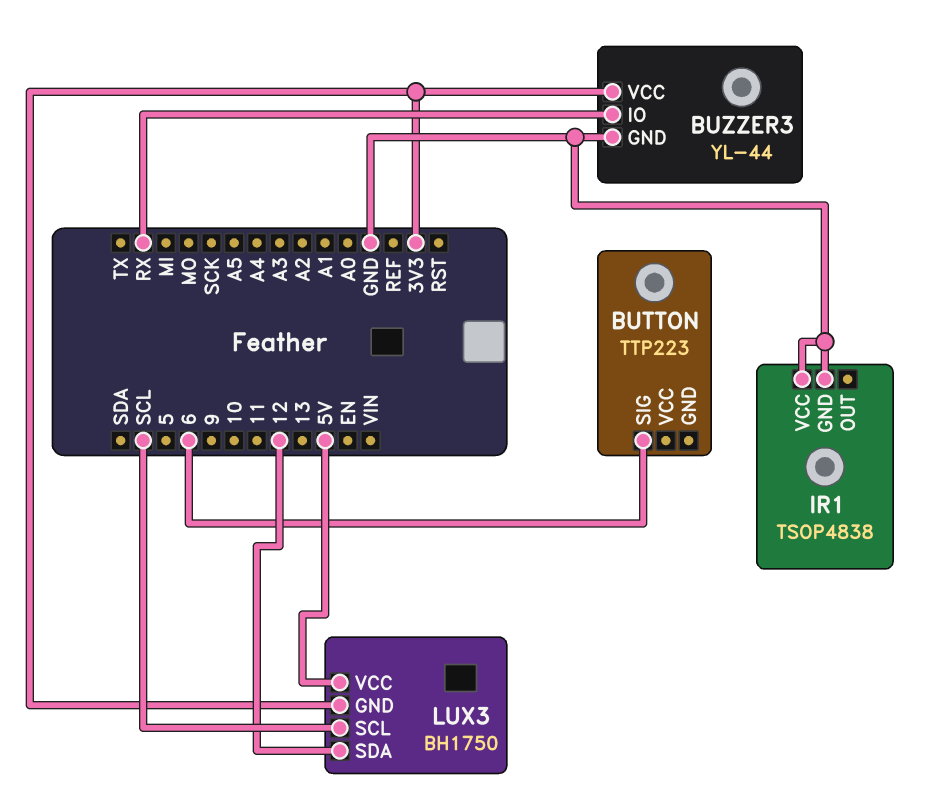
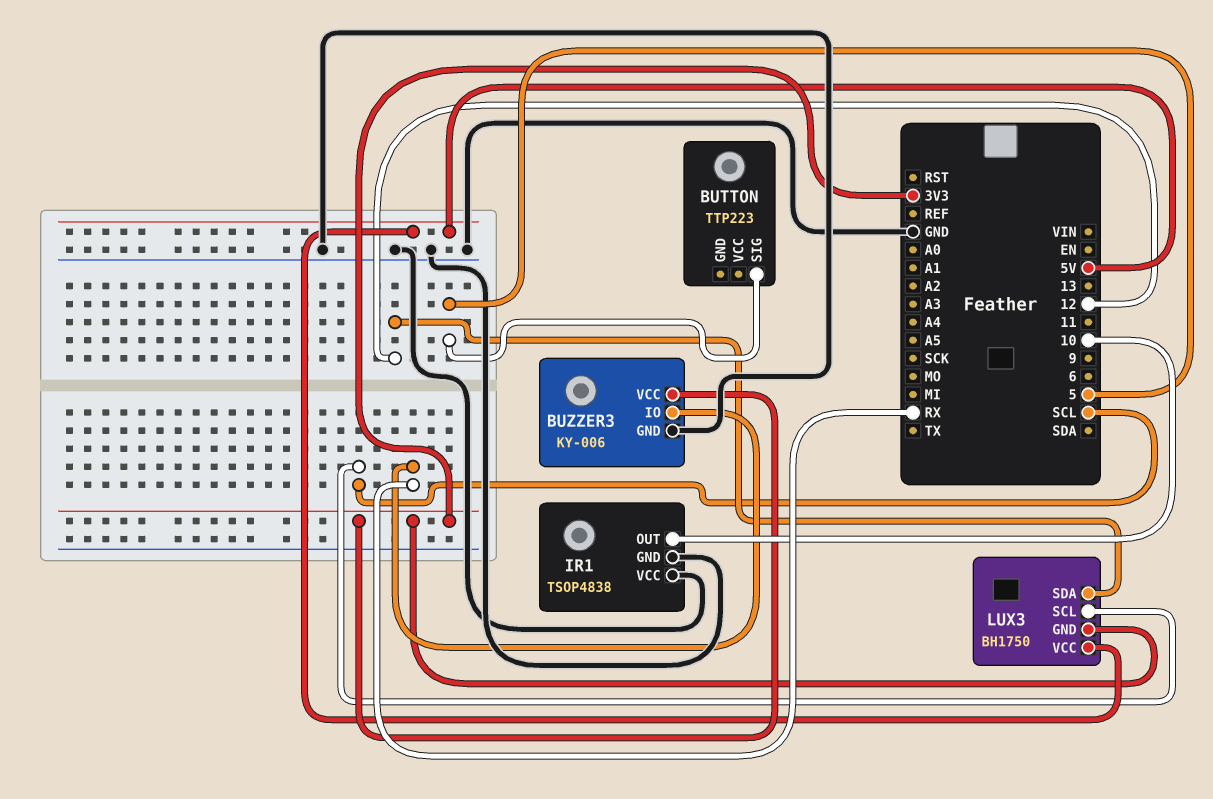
BUTTON pin SIG: 6 -> 5
BUZZER3: YL-44 -> KY-006
IR1 pin OUT: none -> 10

